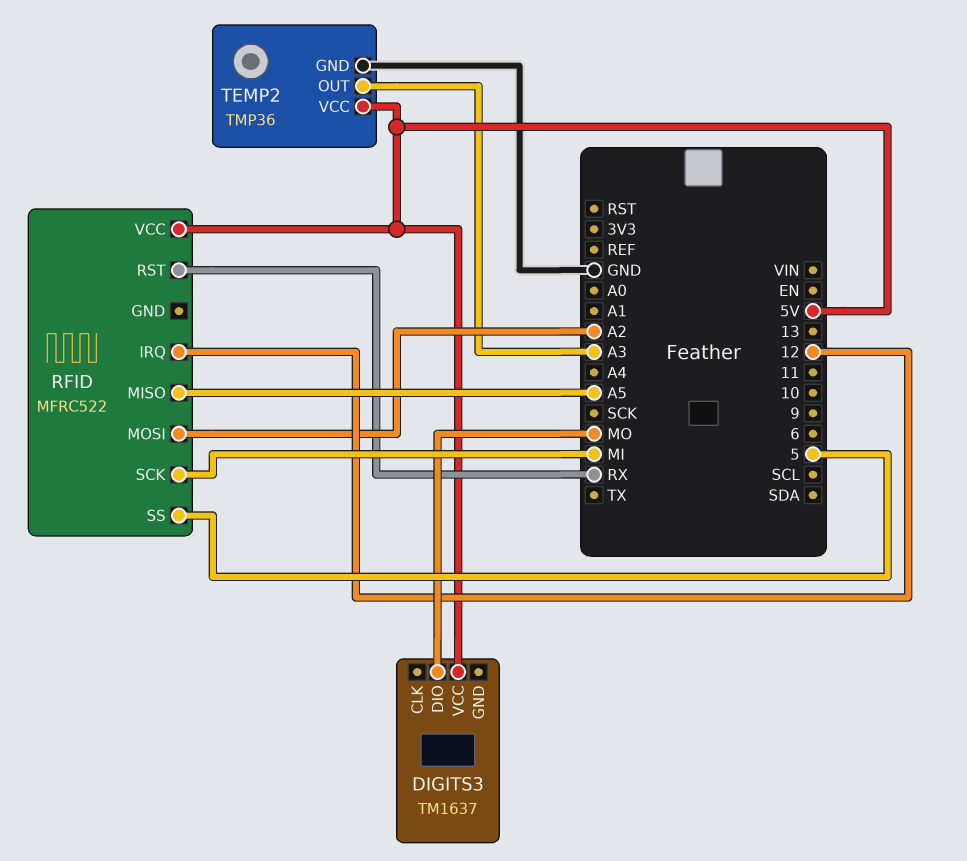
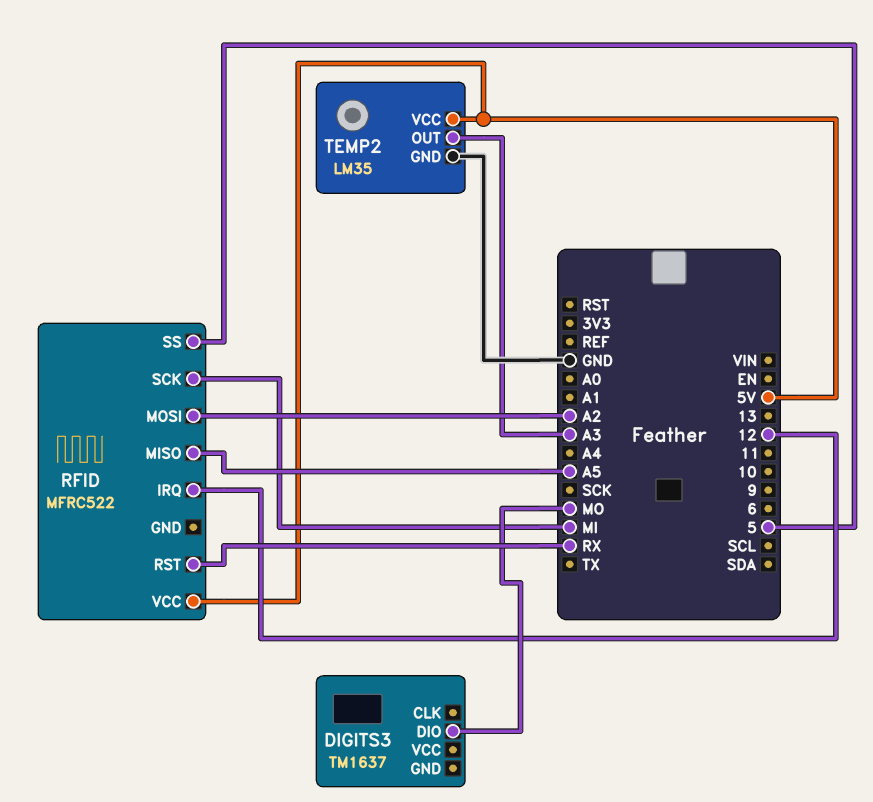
DIGITS3 pin VCC: 5V -> none
TEMP2: TMP36 -> LM35

